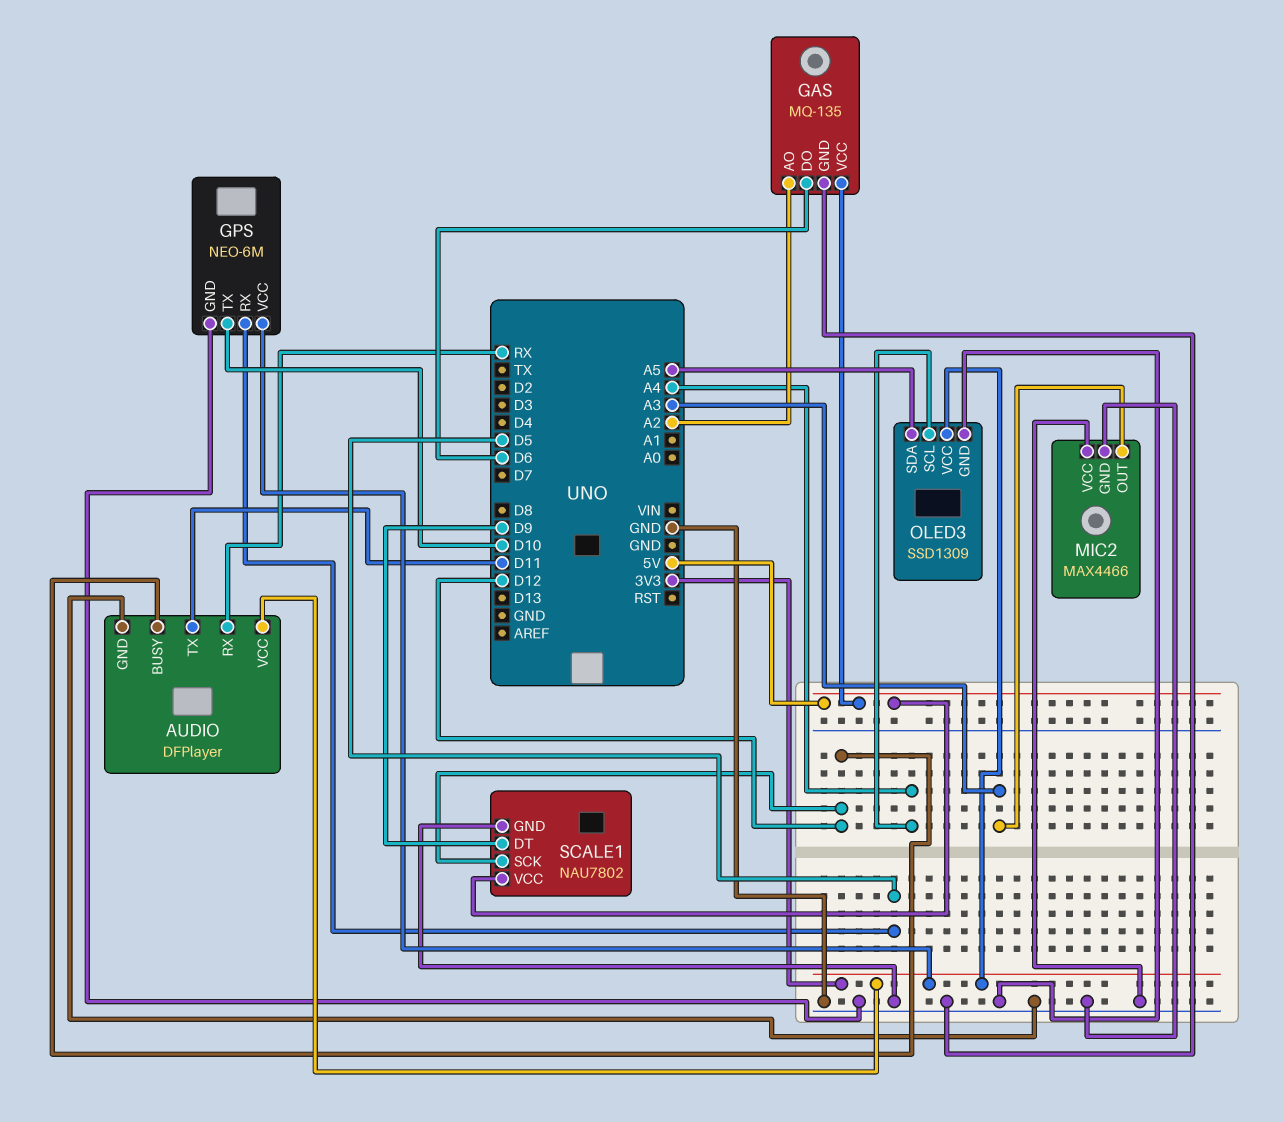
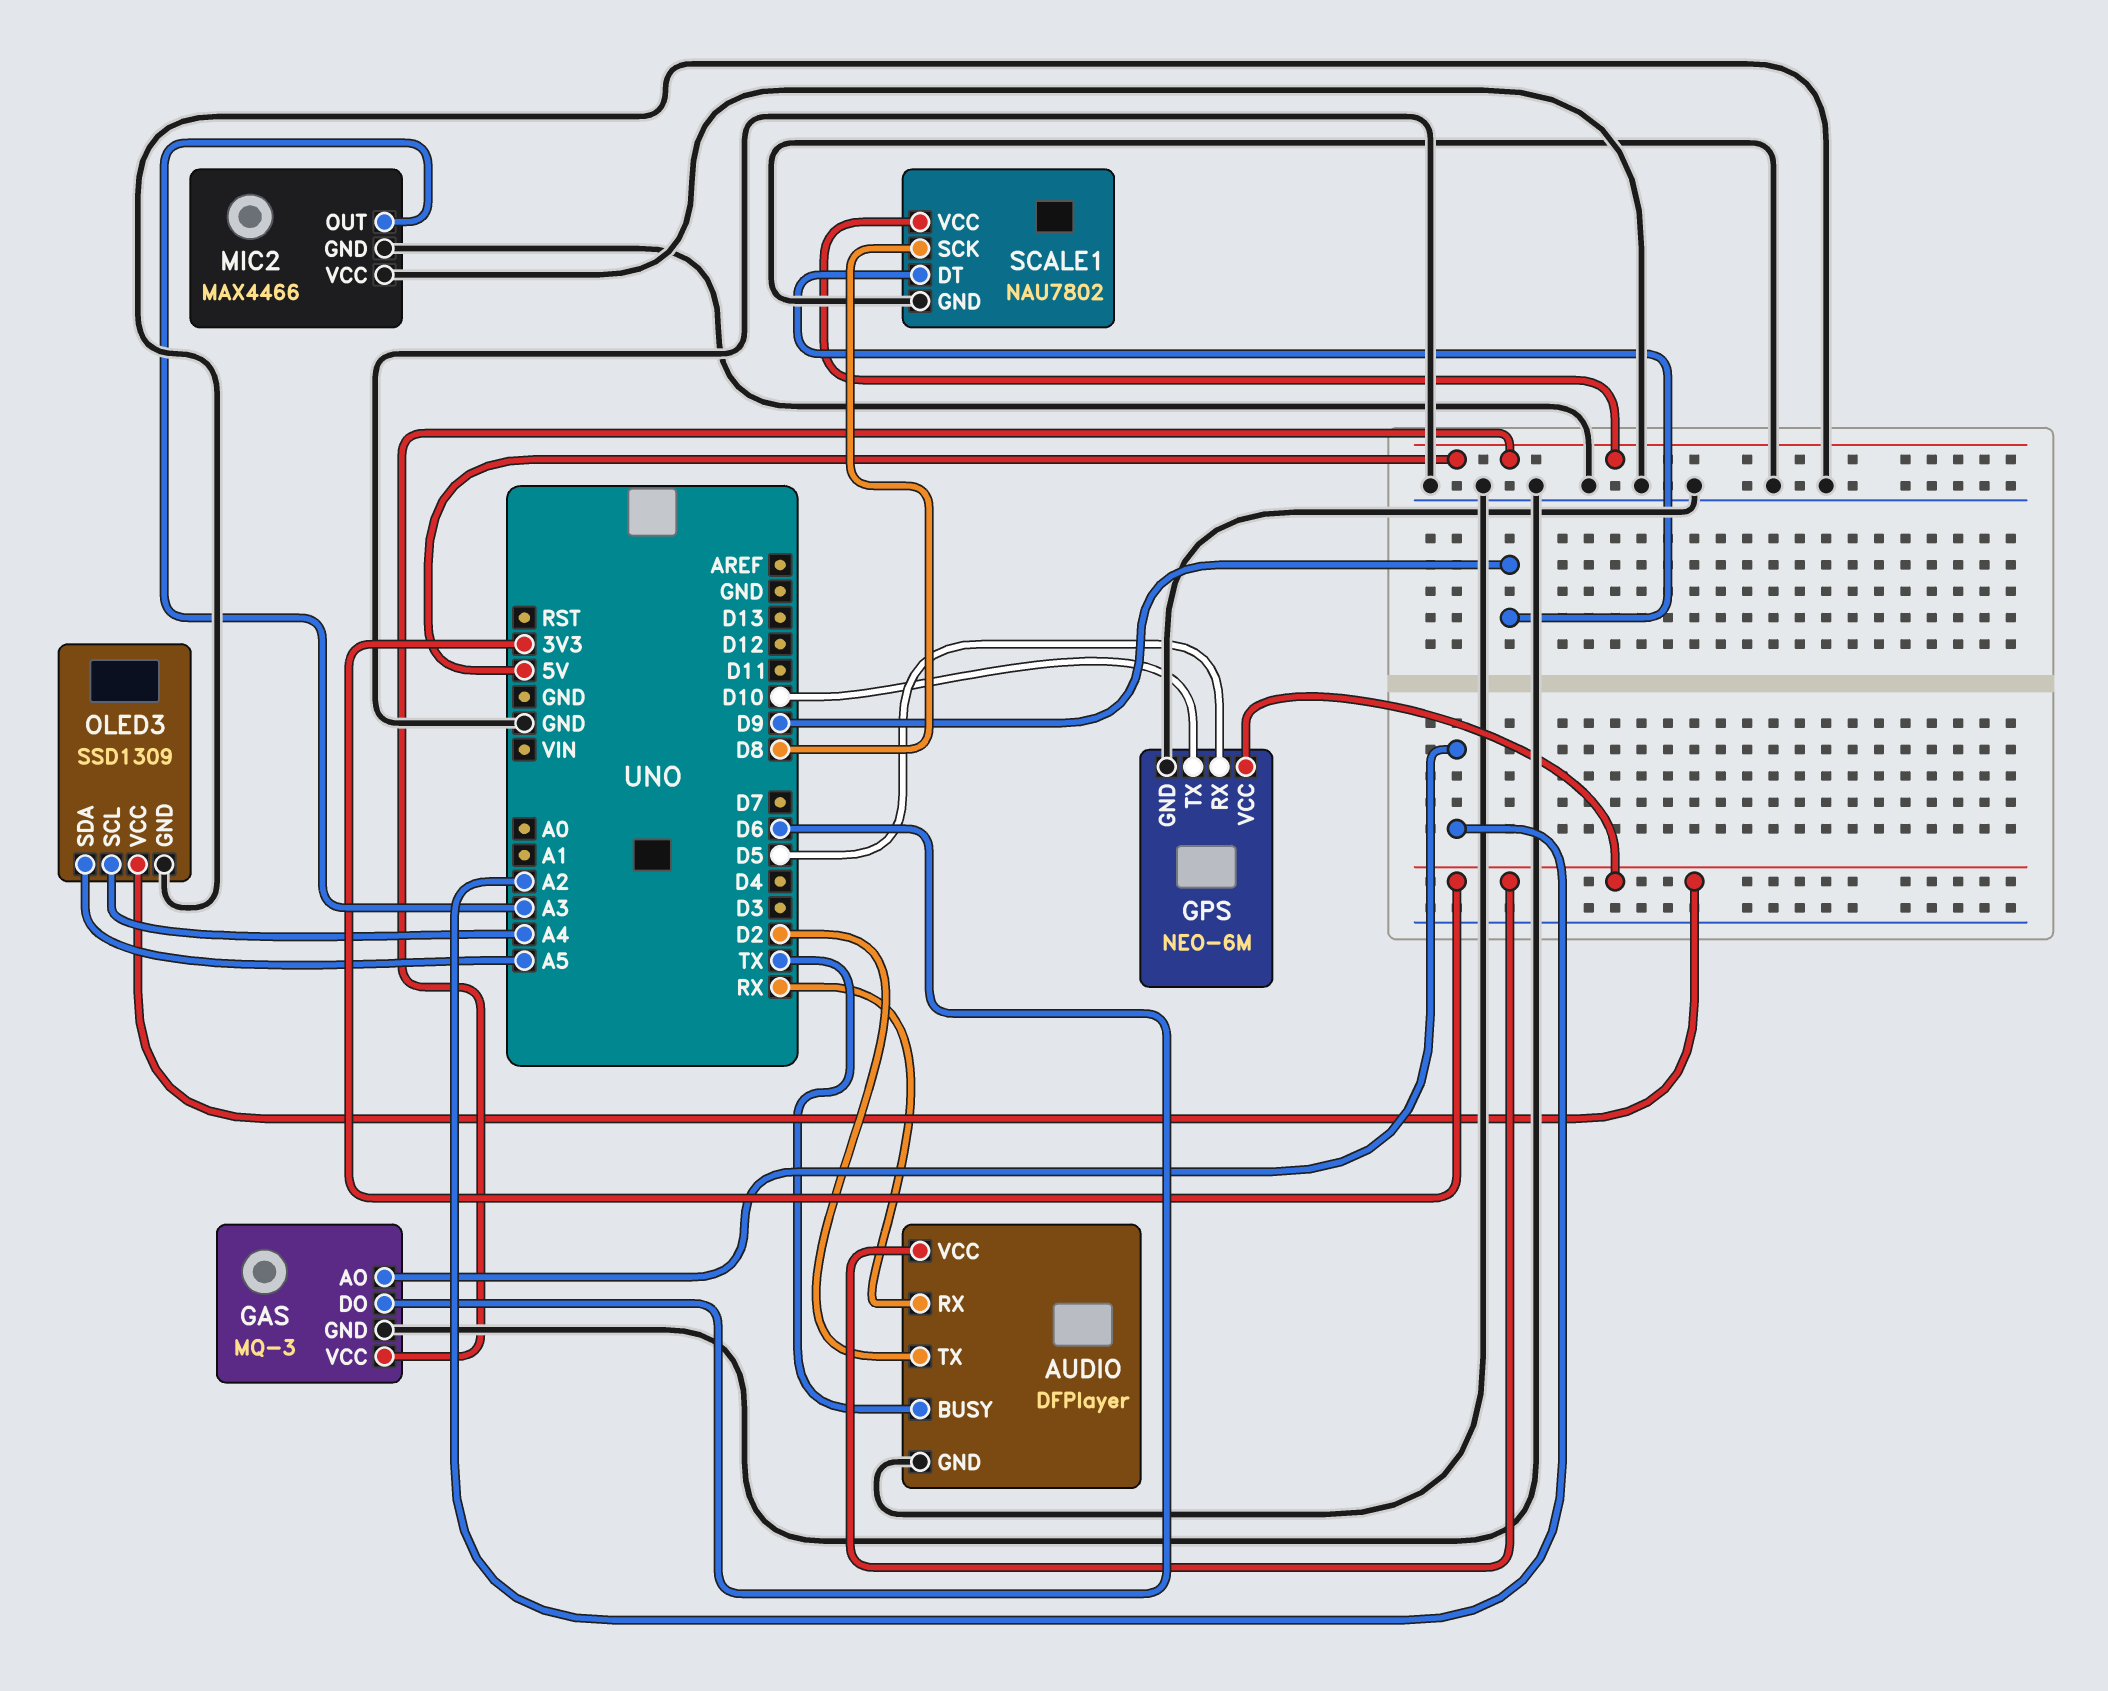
AUDIO pin BUSY: D12 -> TX
AUDIO pin TX: D11 -> D2
GAS: MQ-135 -> MQ-3
SCALE1 pin SCK: D12 -> D8

